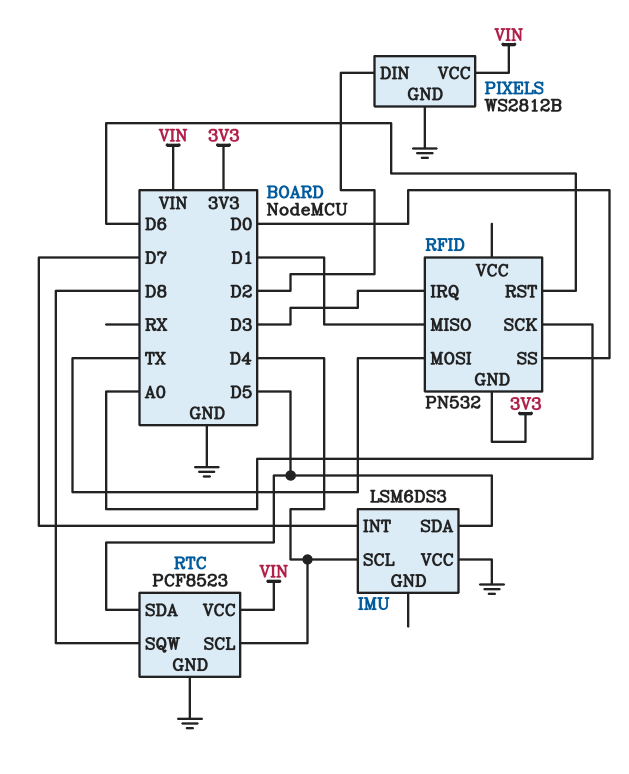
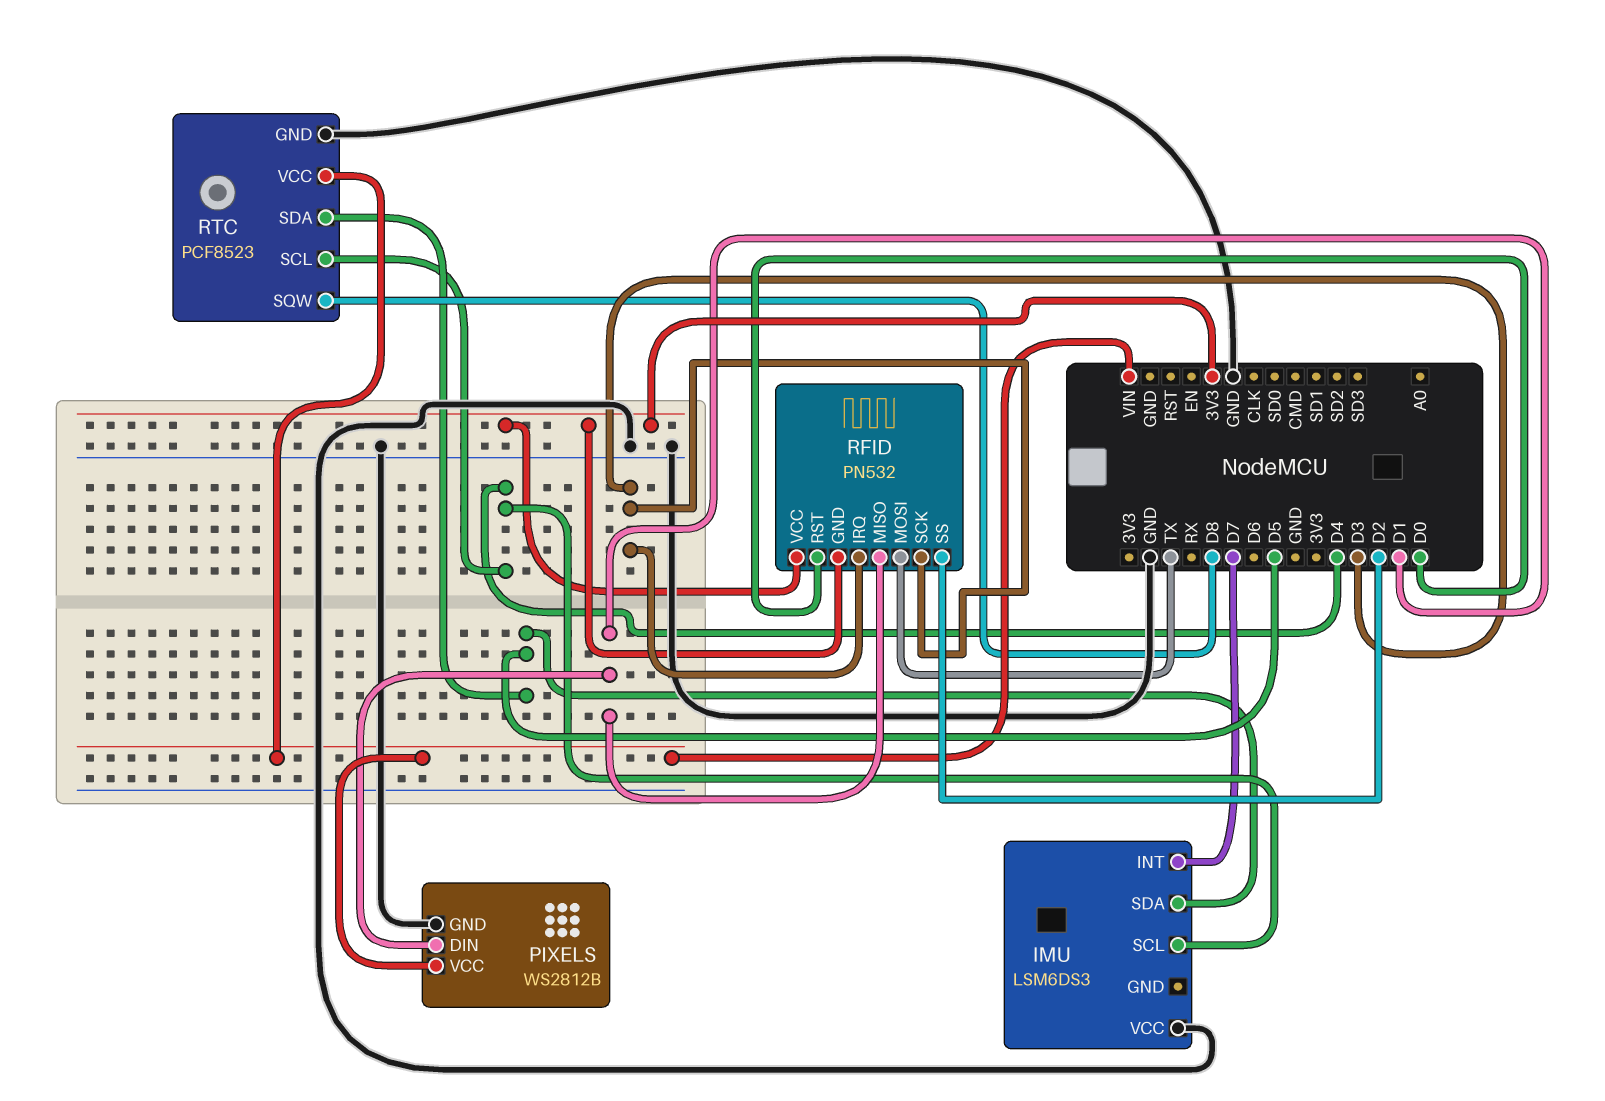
PIXELS pin DIN: D2 -> D1
RFID pin RST: D6 -> D0
RFID pin SCK: A0 -> D3
RFID pin SS: D0 -> D2
RFID pin VCC: none -> 3V3

